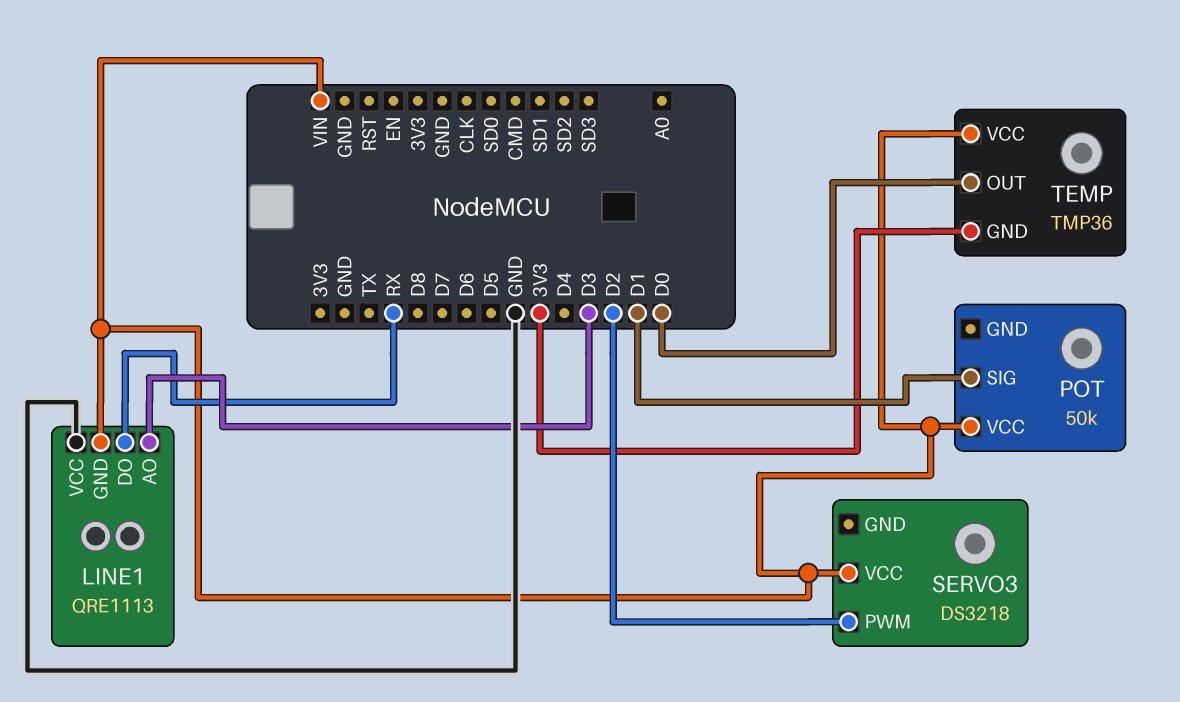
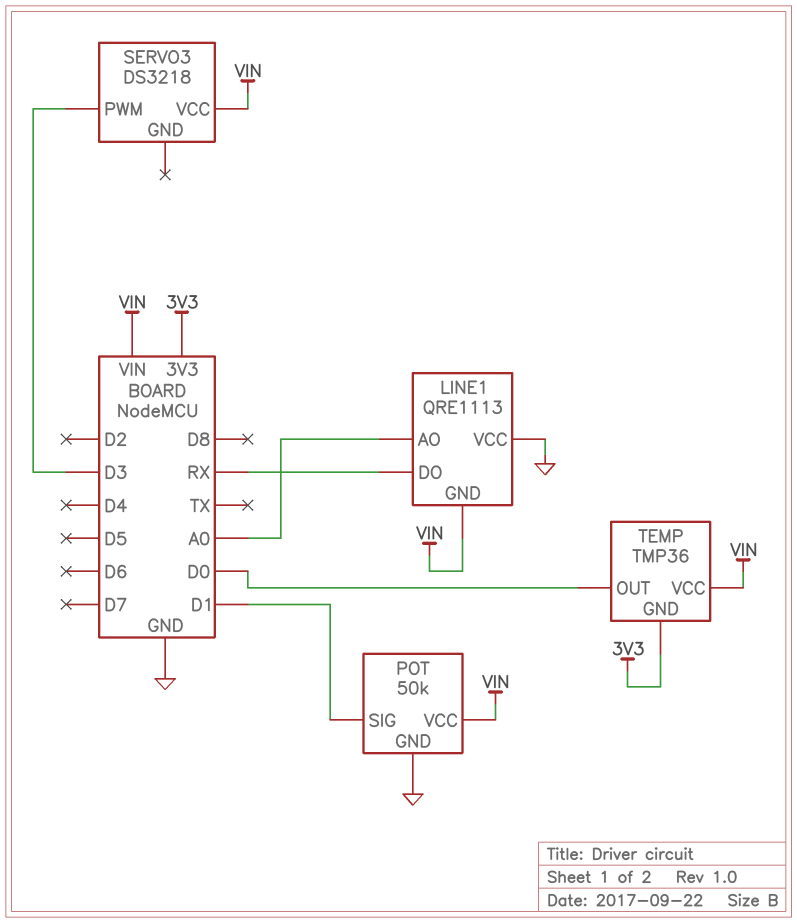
LINE1 pin AO: D3 -> A0
POT pin GND: none -> GND
SERVO3 pin PWM: D2 -> D3

